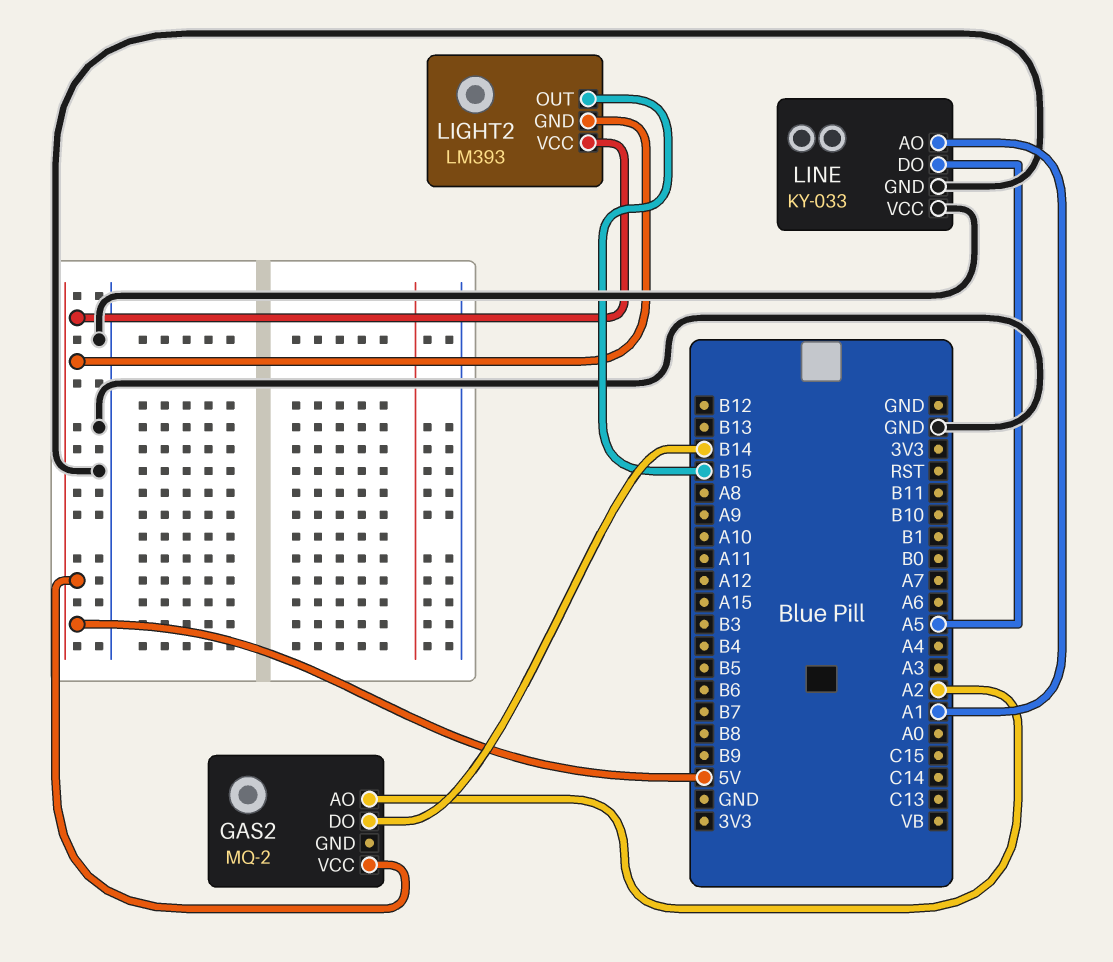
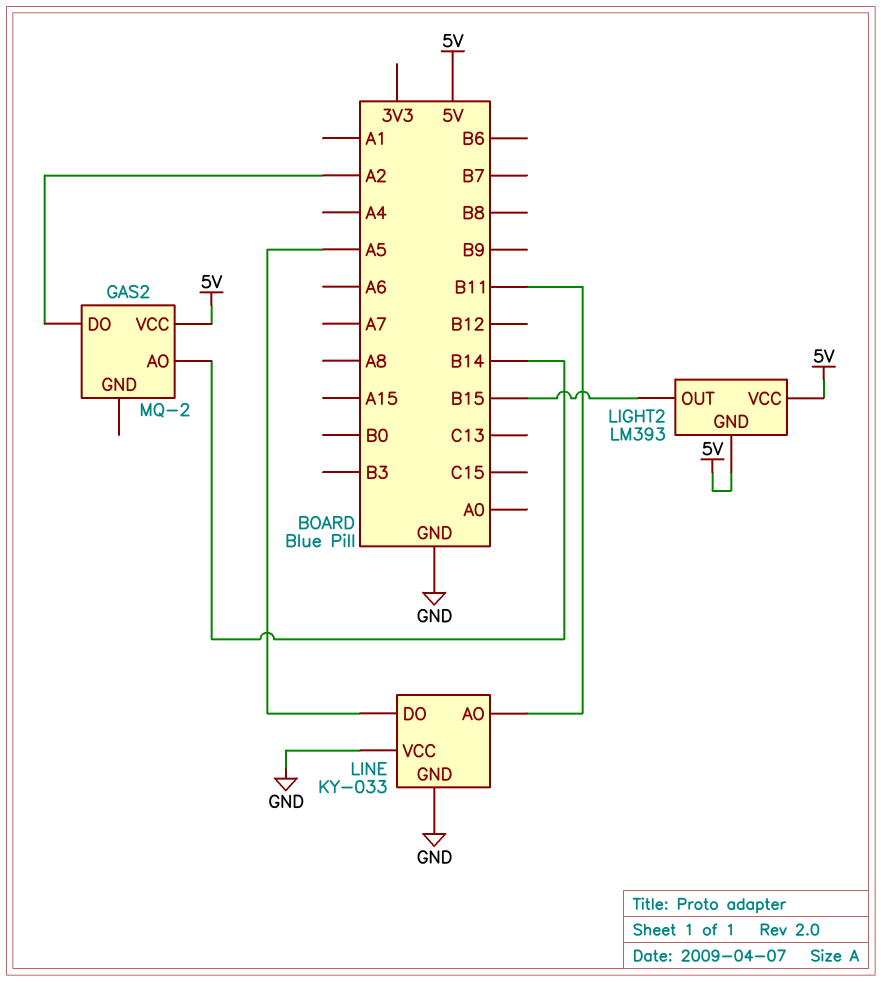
GAS2 pin AO: A2 -> B14
GAS2 pin DO: B14 -> A2
LINE pin AO: A1 -> B11

